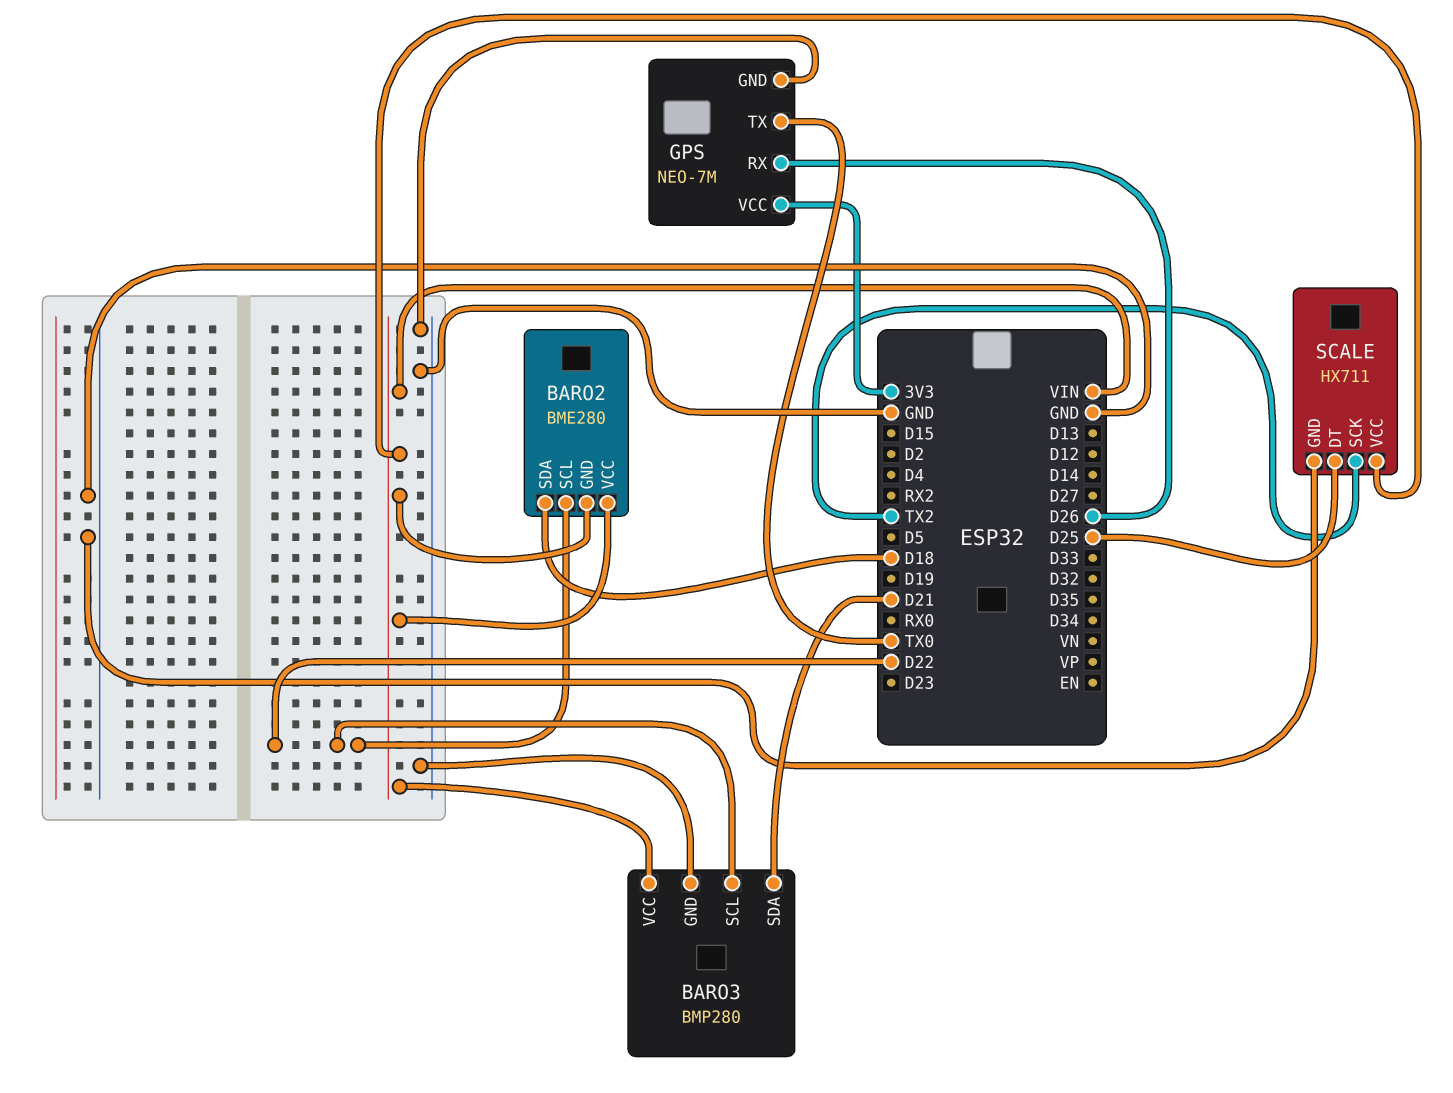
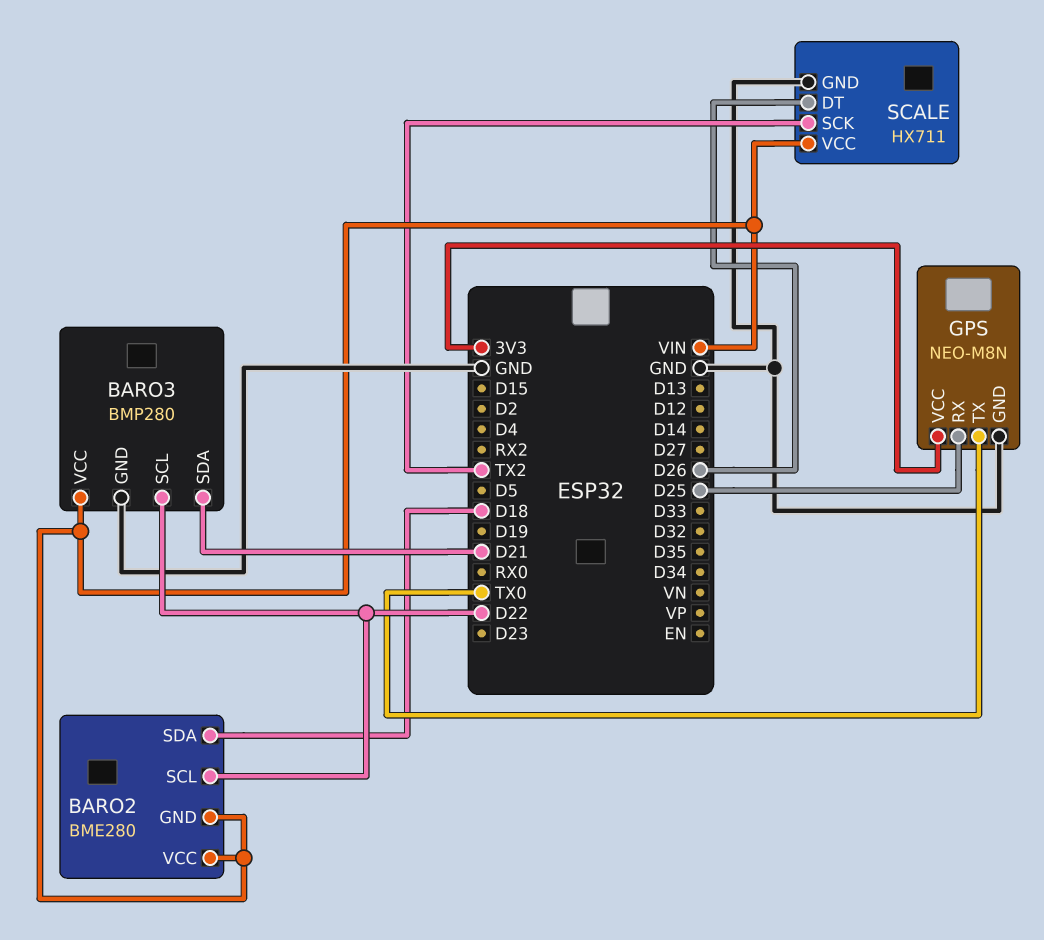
GPS: NEO-7M -> NEO-M8N
GPS pin RX: D26 -> D25
SCALE pin DT: D25 -> D26

